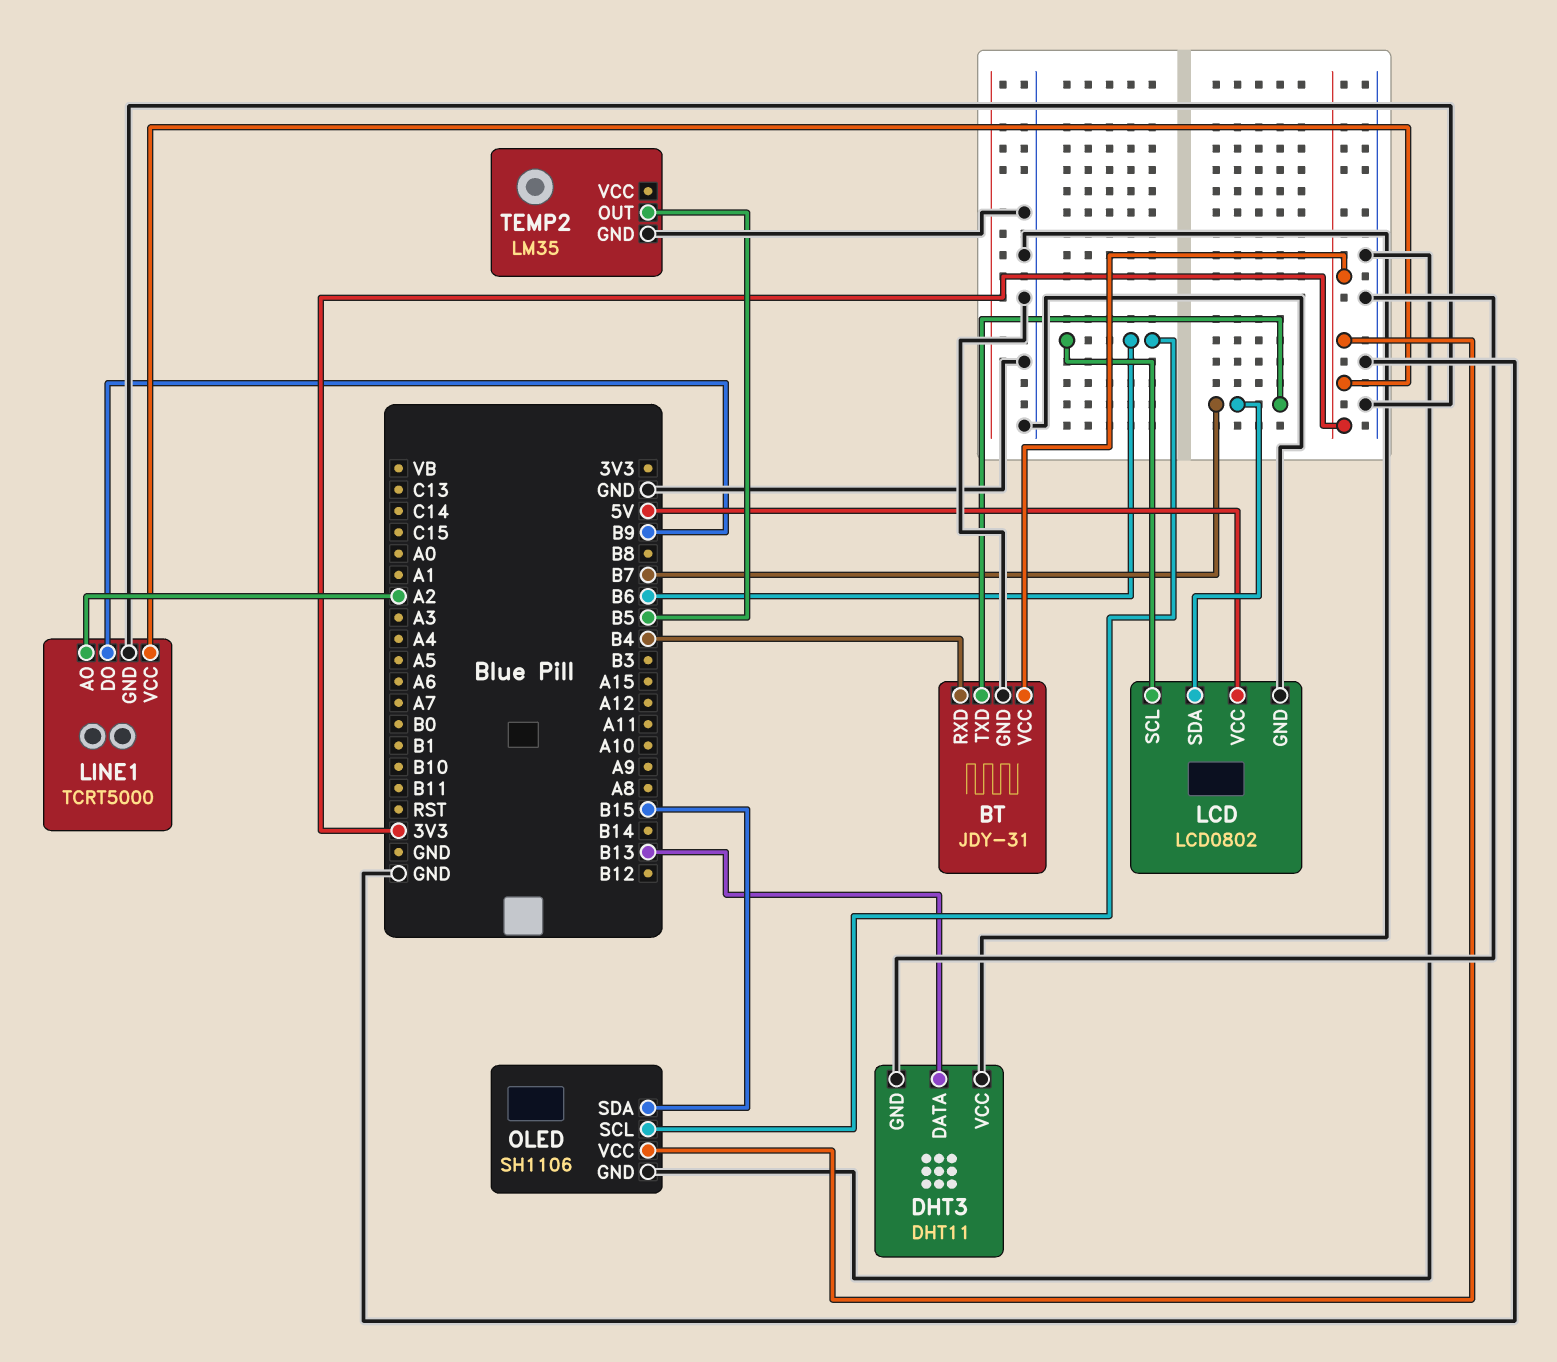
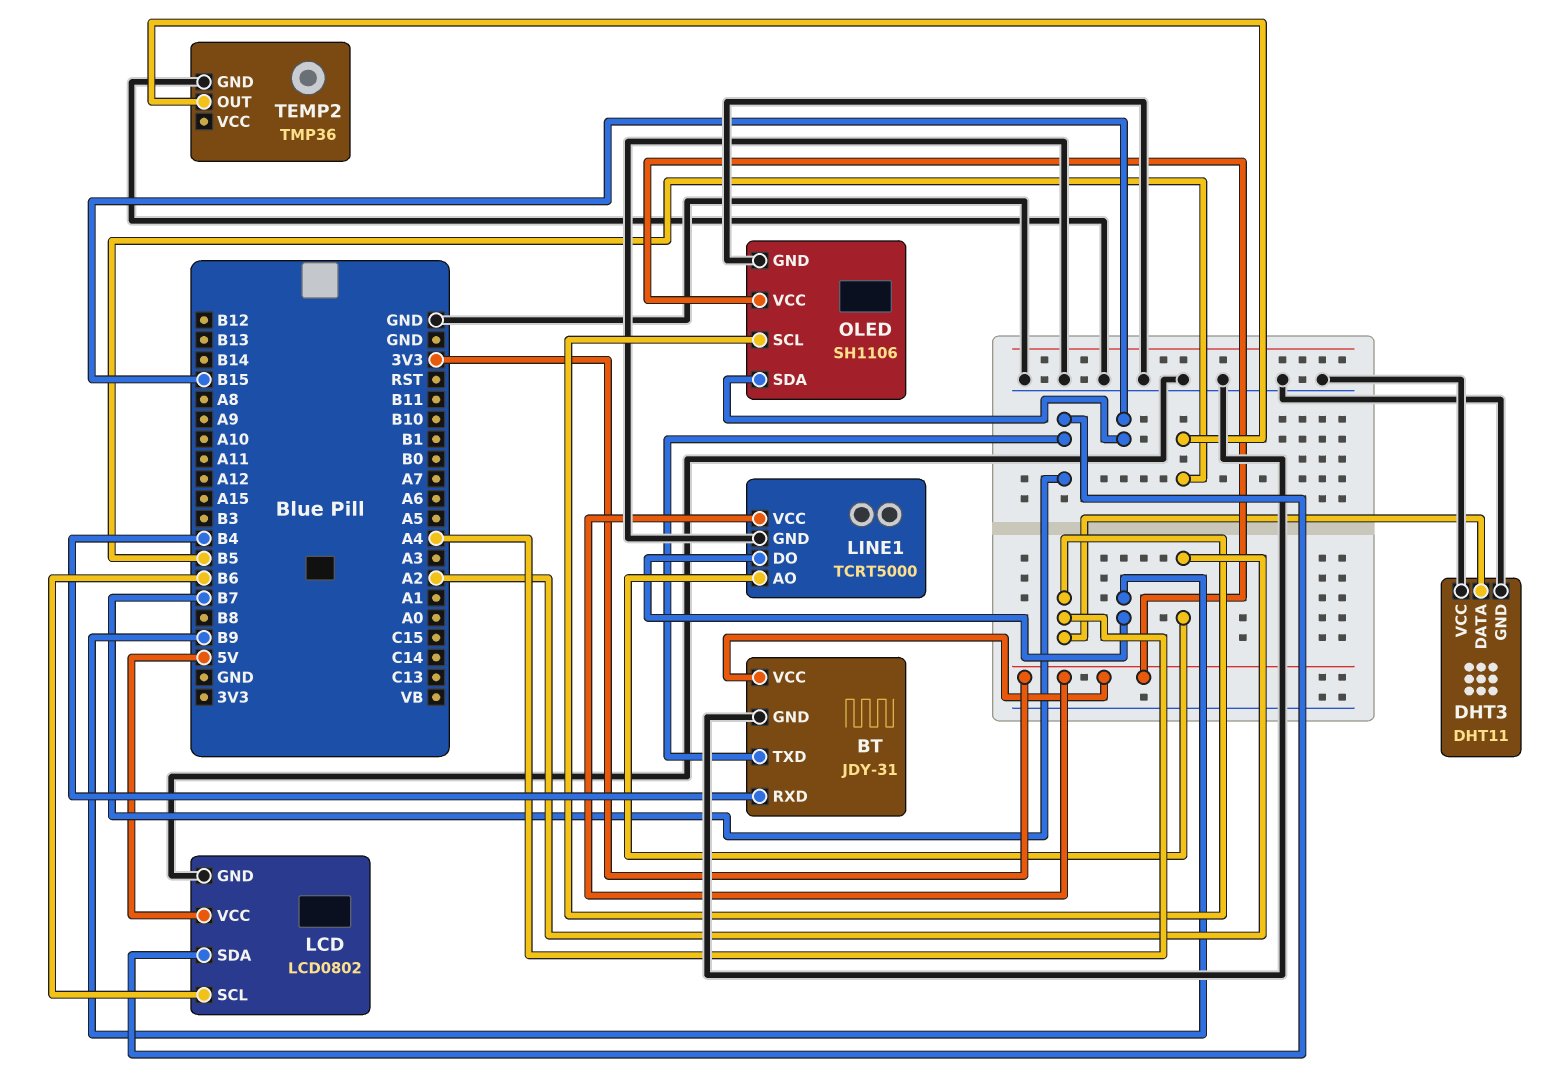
DHT3 pin DATA: B13 -> A4
OLED pin SCL: B6 -> A4
TEMP2: LM35 -> TMP36

